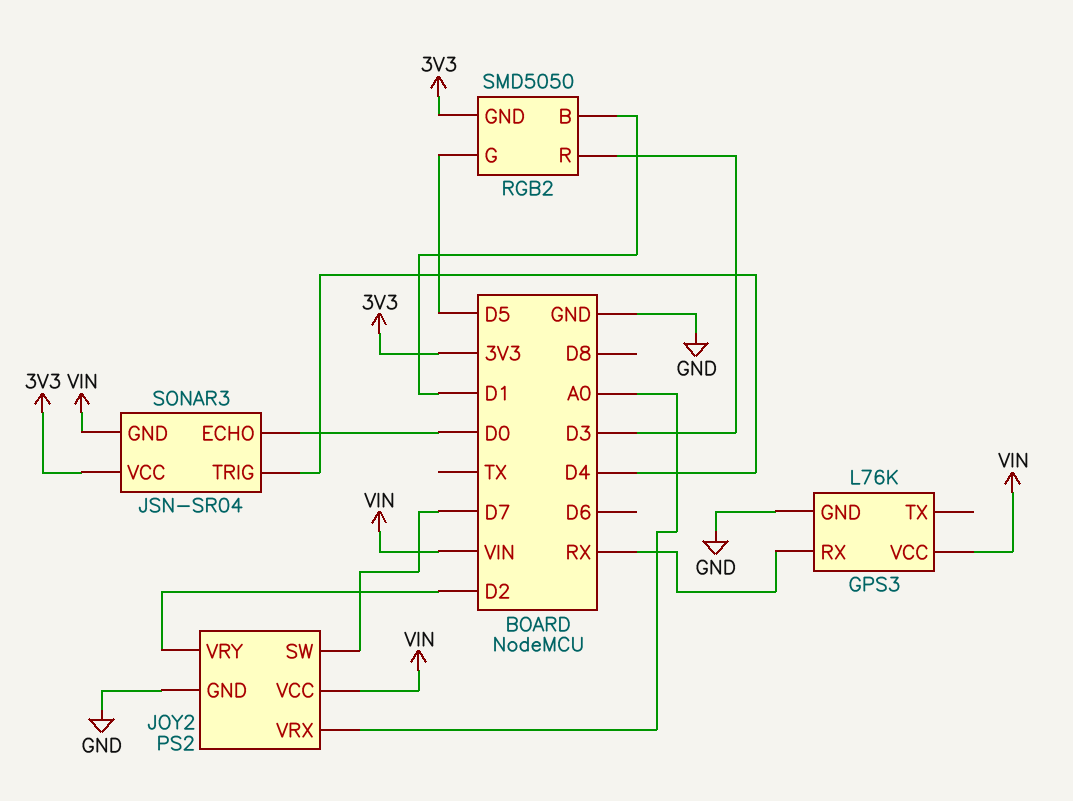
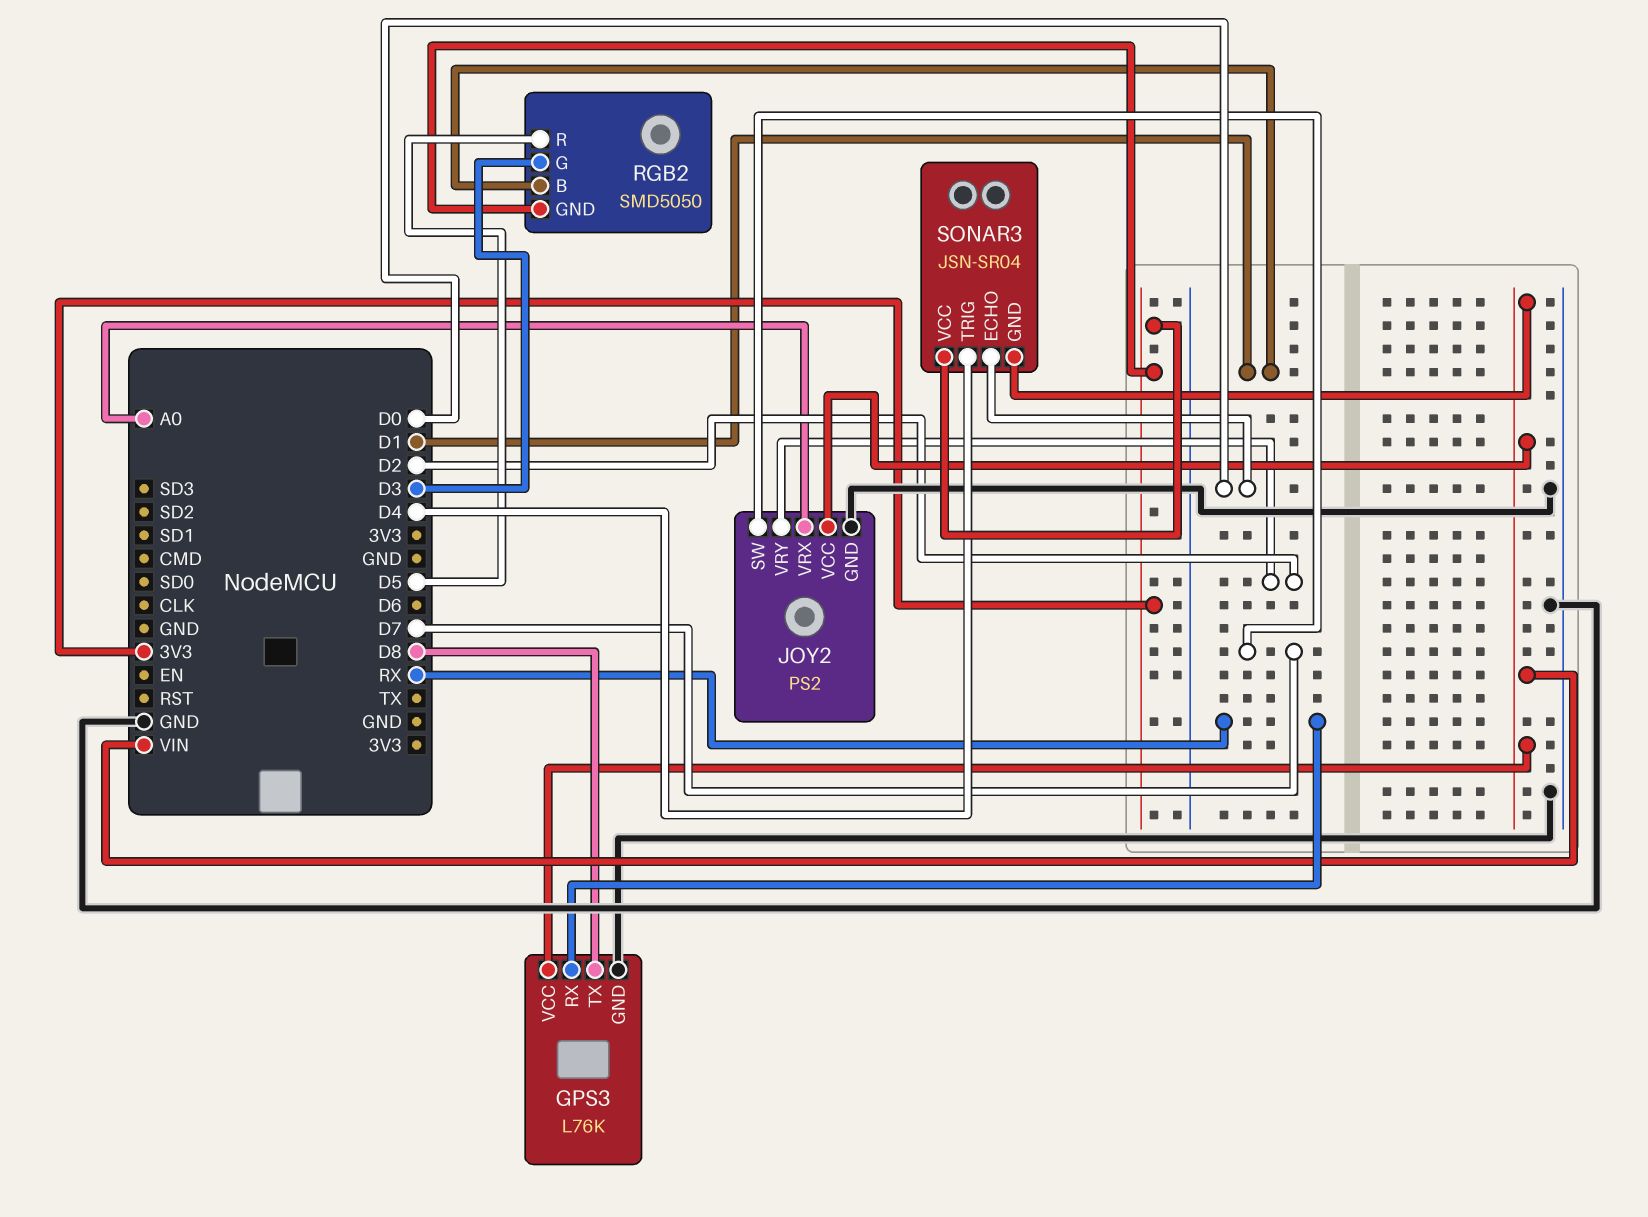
GPS3 pin TX: none -> D8
RGB2 pin G: D5 -> D3
RGB2 pin R: D3 -> D5

